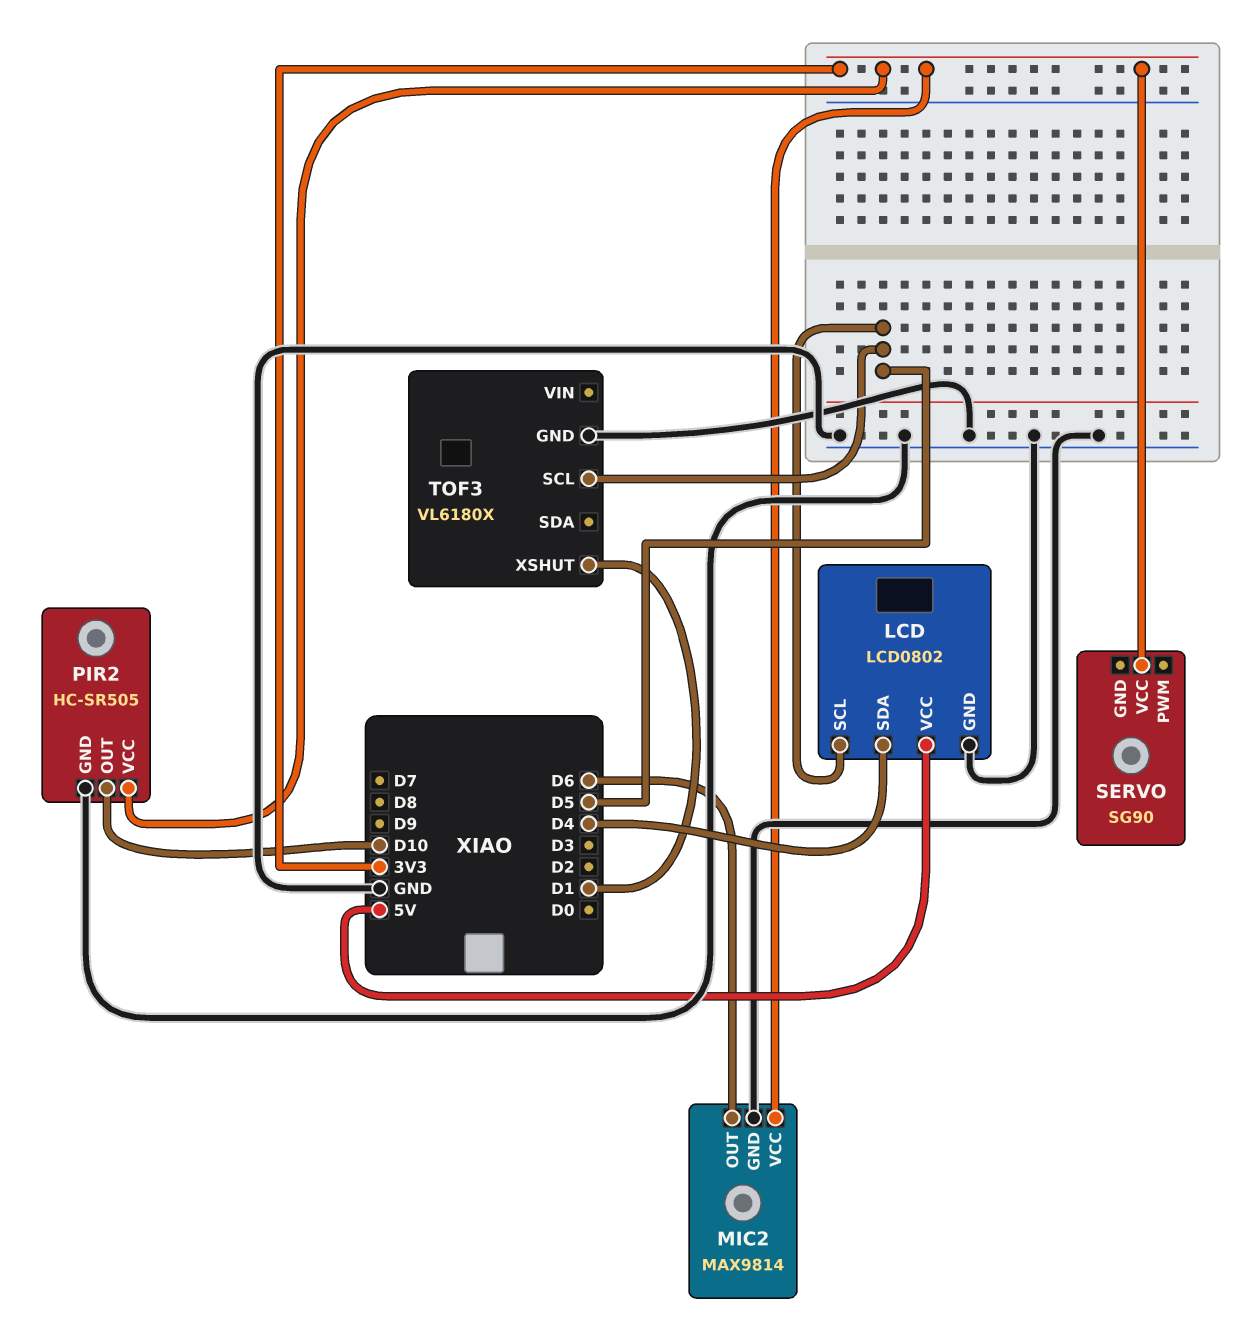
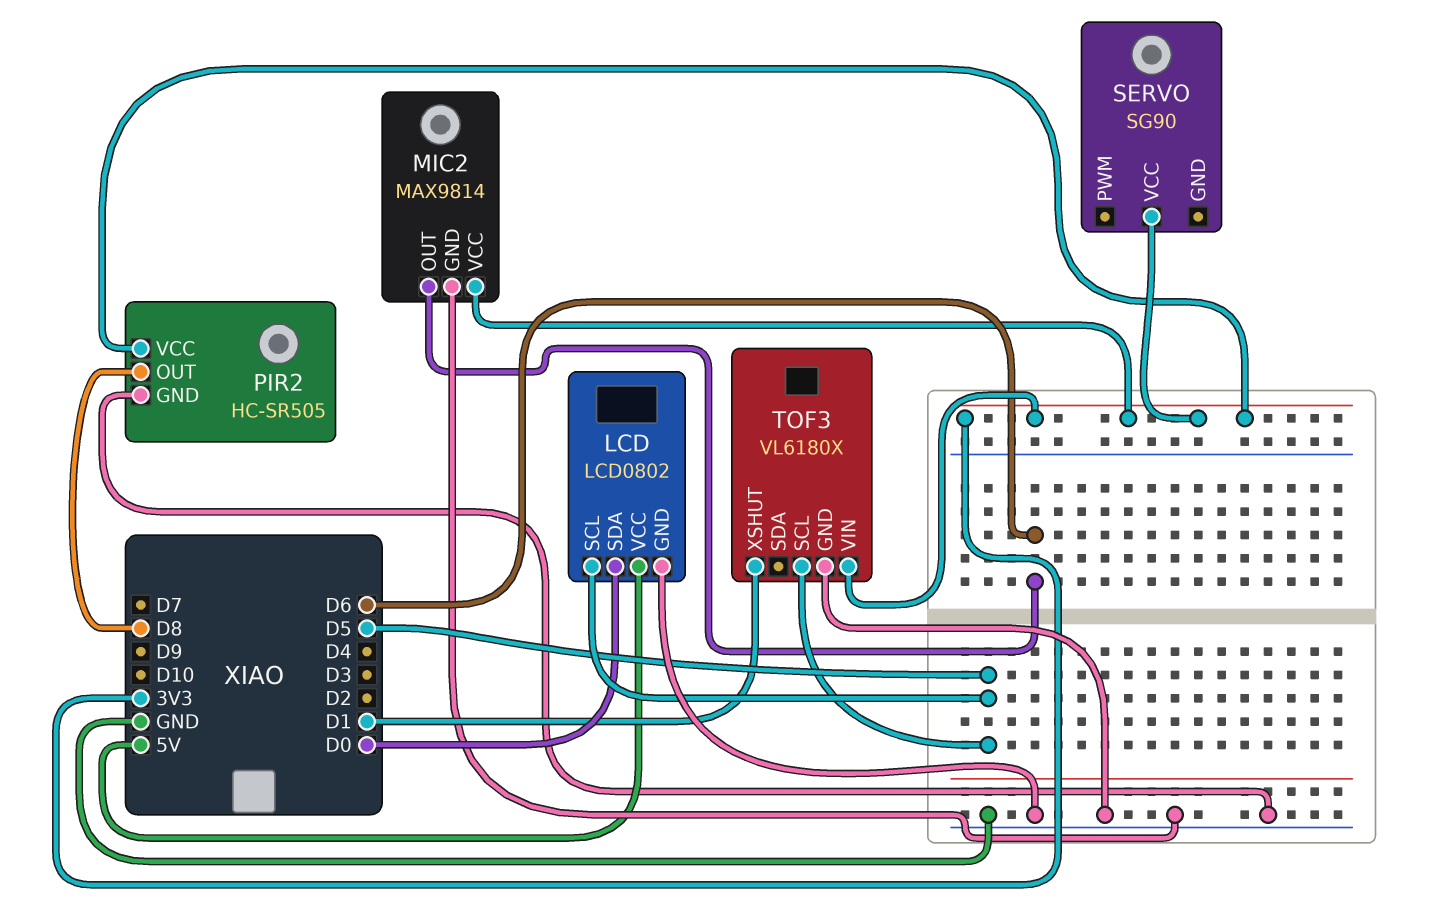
LCD pin SDA: D4 -> D0
PIR2 pin OUT: D10 -> D8
TOF3 pin VIN: none -> 3V3

